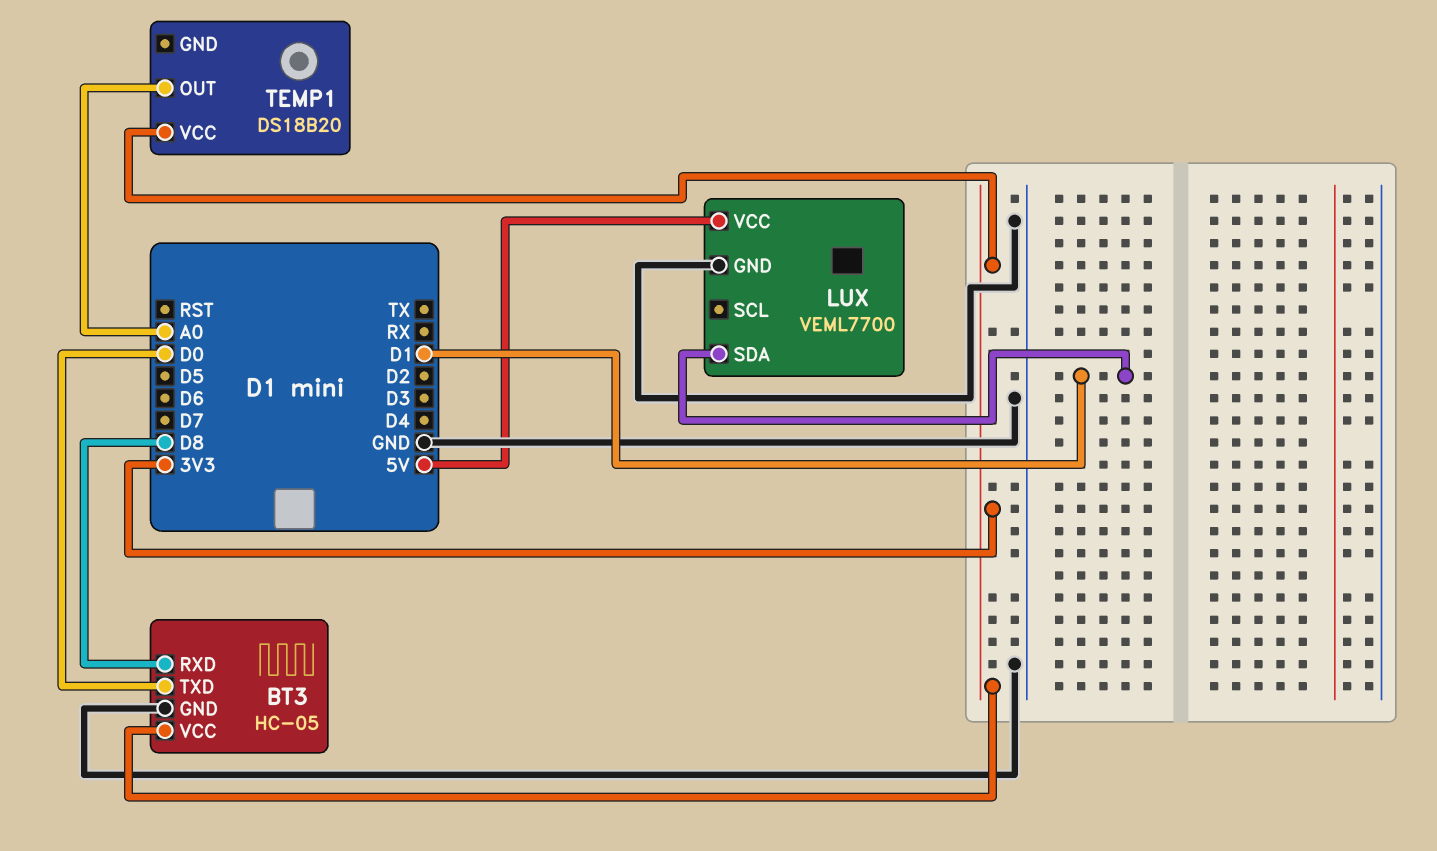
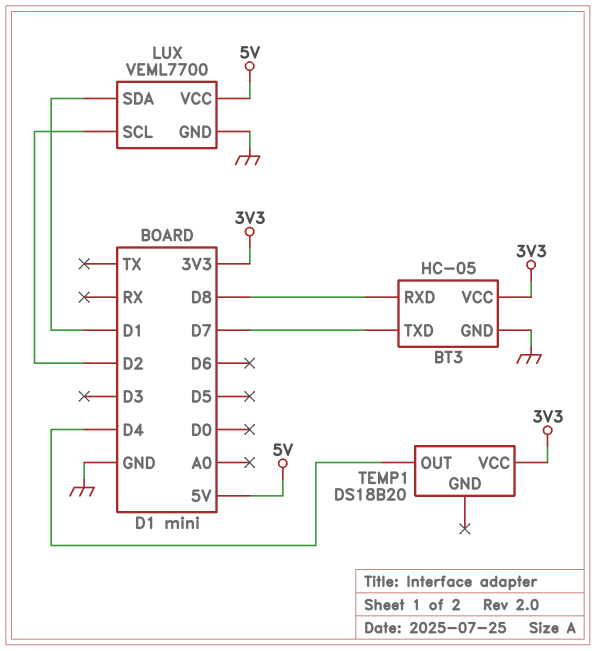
BT3 pin TXD: D0 -> D7
LUX pin SCL: none -> D2
TEMP1 pin OUT: A0 -> D4

